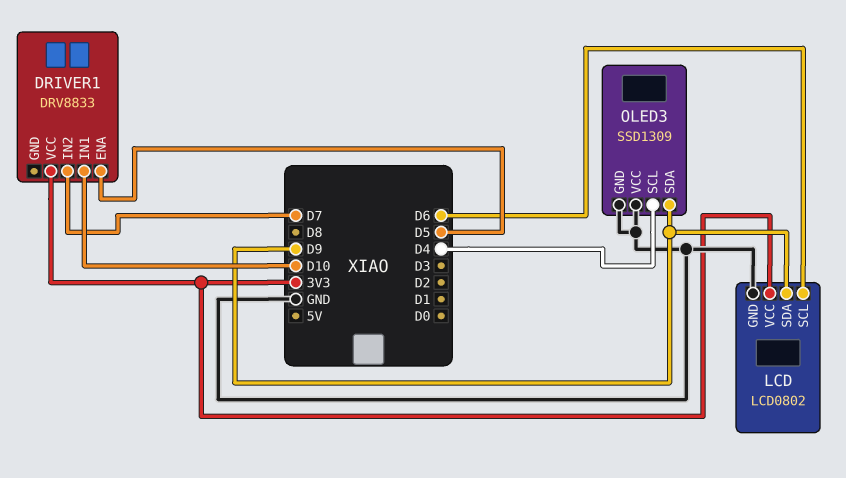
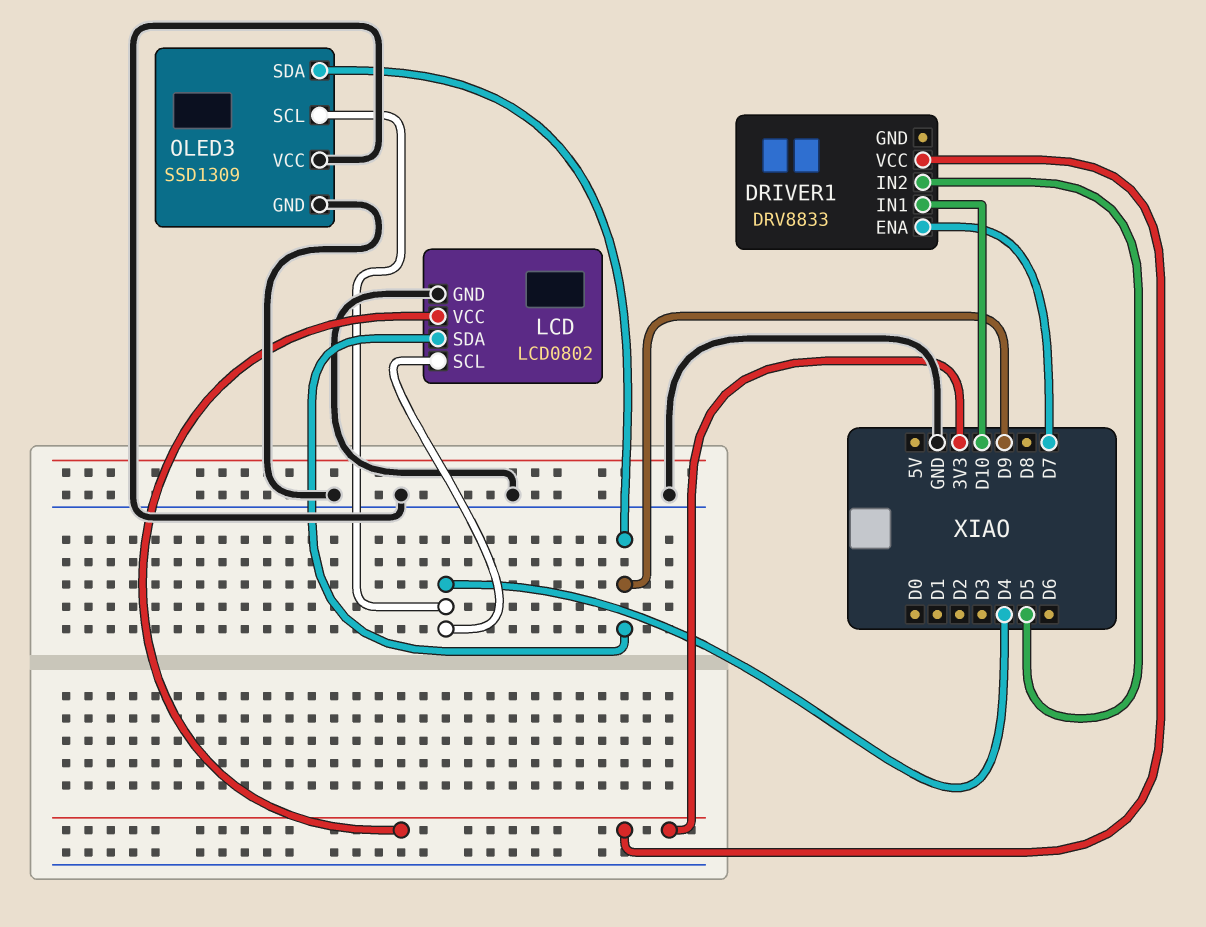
DRIVER1 pin ENA: D5 -> D7
DRIVER1 pin IN2: D7 -> D5
LCD pin SCL: D6 -> D4

